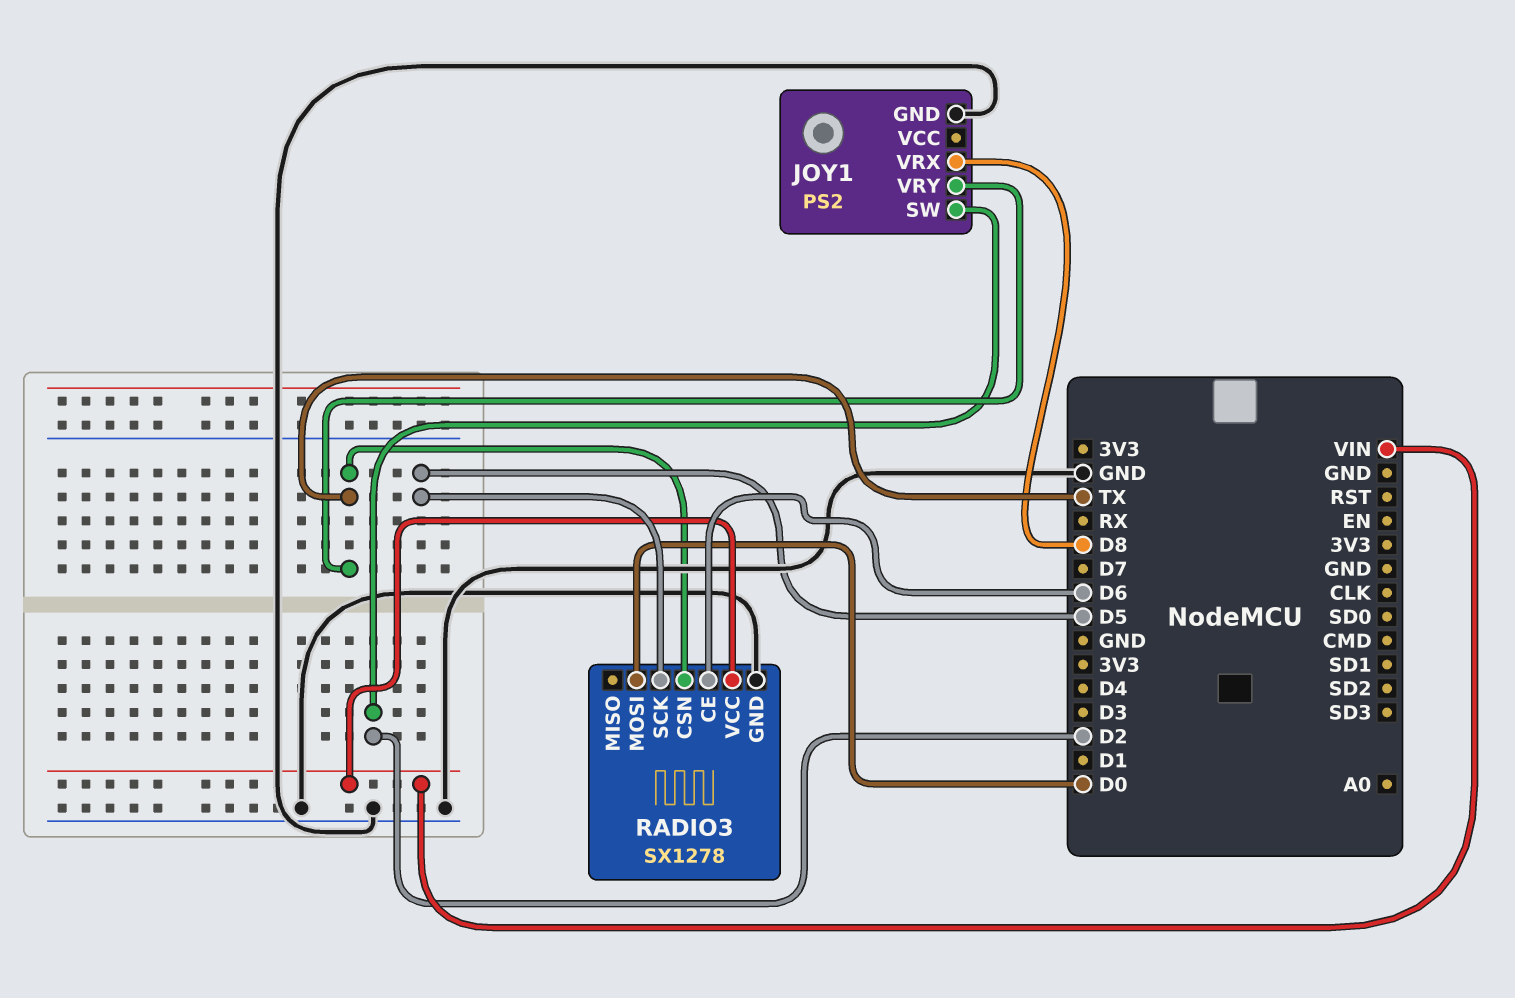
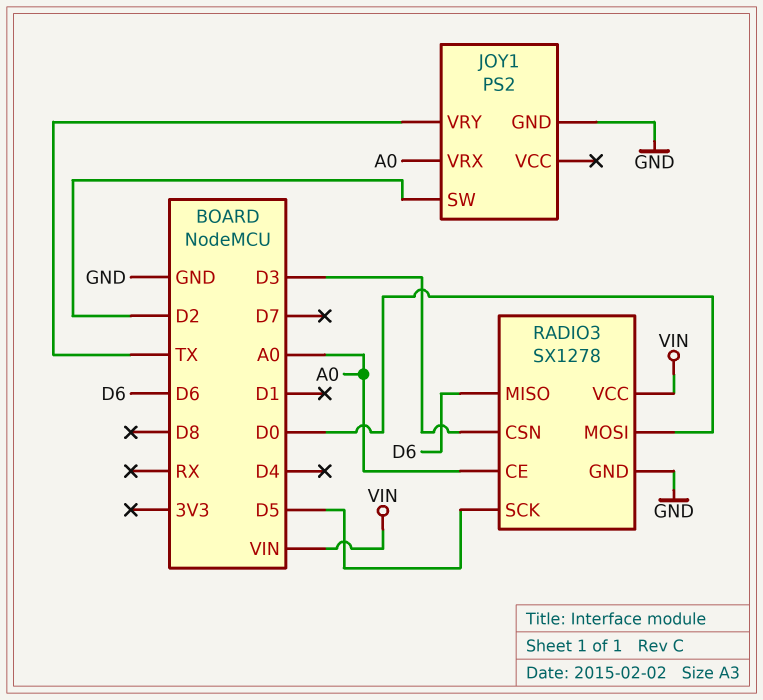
JOY1 pin VRX: D8 -> A0
RADIO3 pin CE: D6 -> A0
RADIO3 pin CSN: TX -> D3
RADIO3 pin MISO: none -> D6

